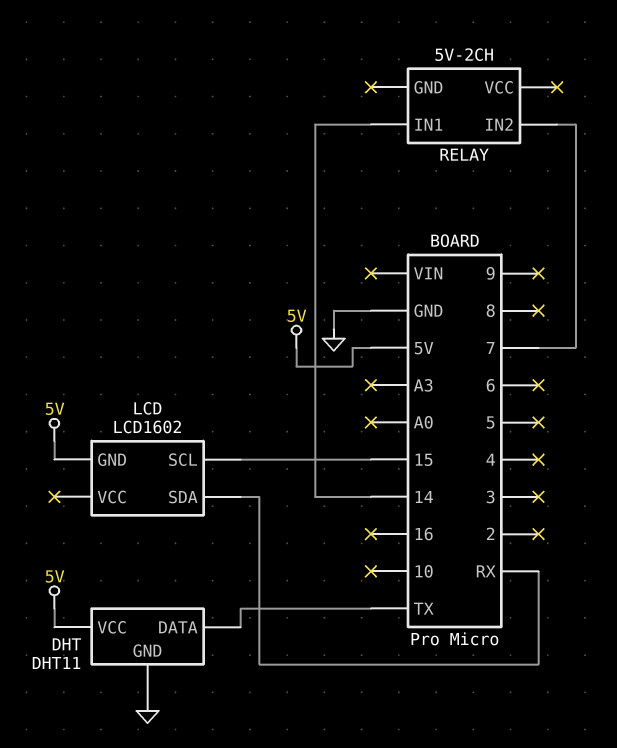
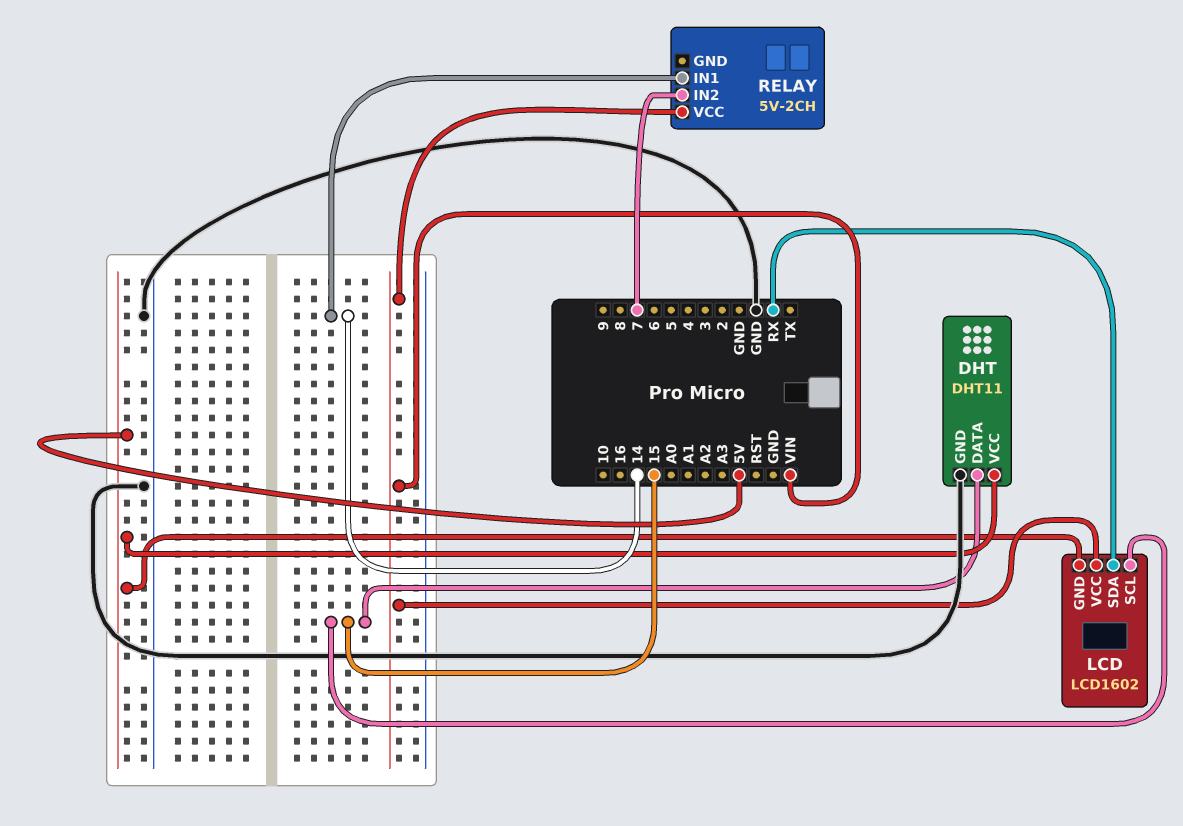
DHT pin DATA: TX -> 15
LCD pin VCC: none -> VIN
RELAY pin VCC: none -> VIN

